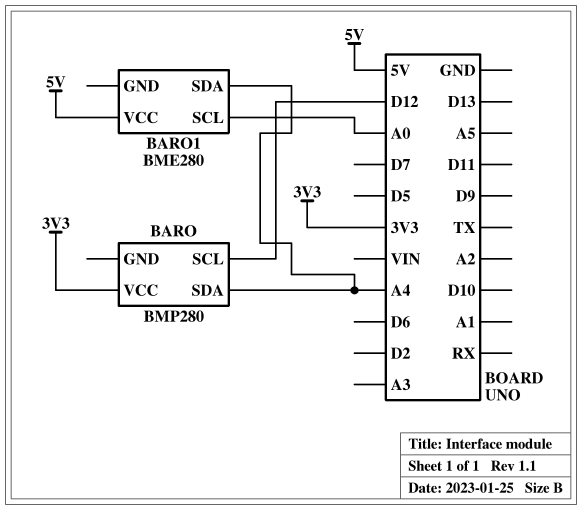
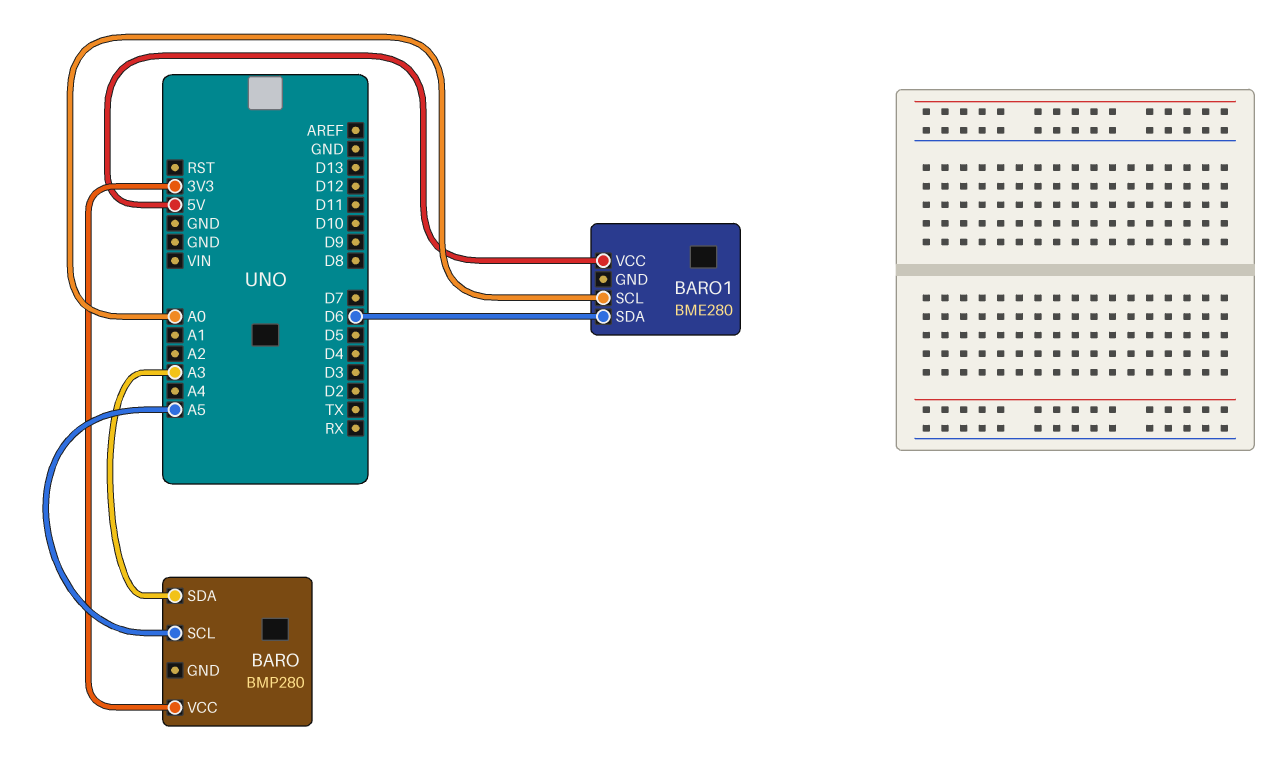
BARO pin SCL: D12 -> A5
BARO pin SDA: A4 -> A3
BARO1 pin SDA: A4 -> D6

